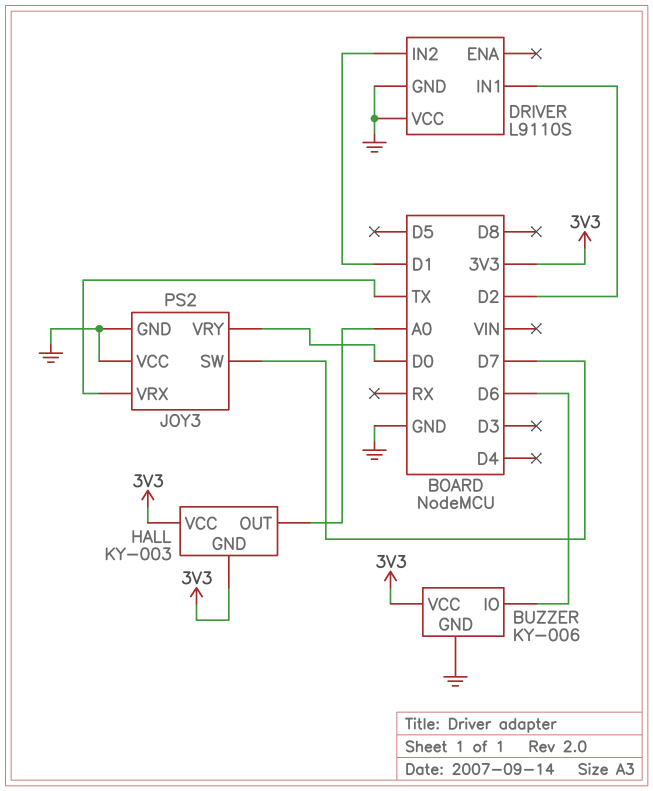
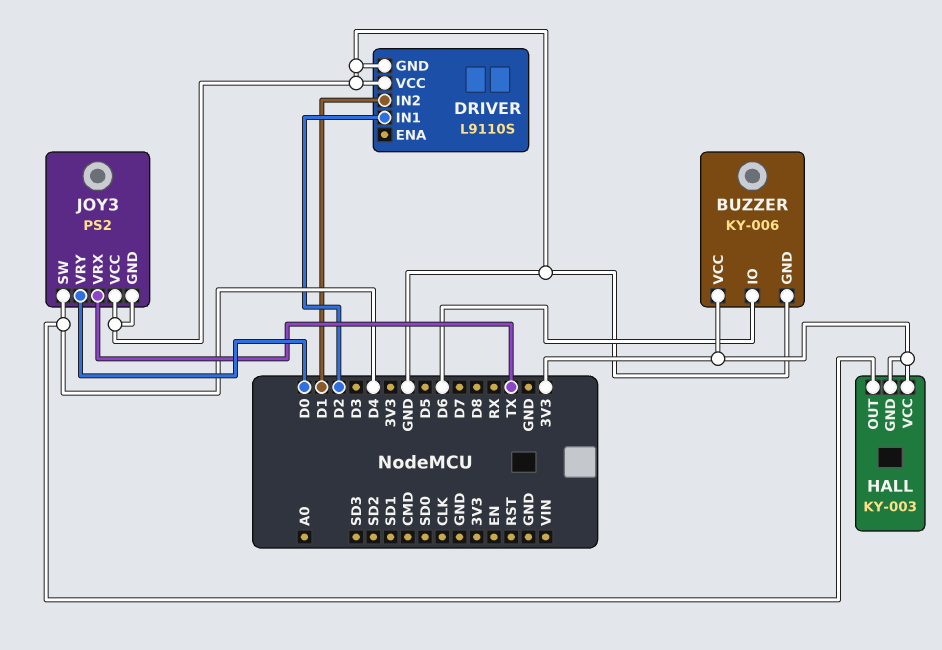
HALL pin OUT: A0 -> D4
JOY3 pin SW: D7 -> D4

